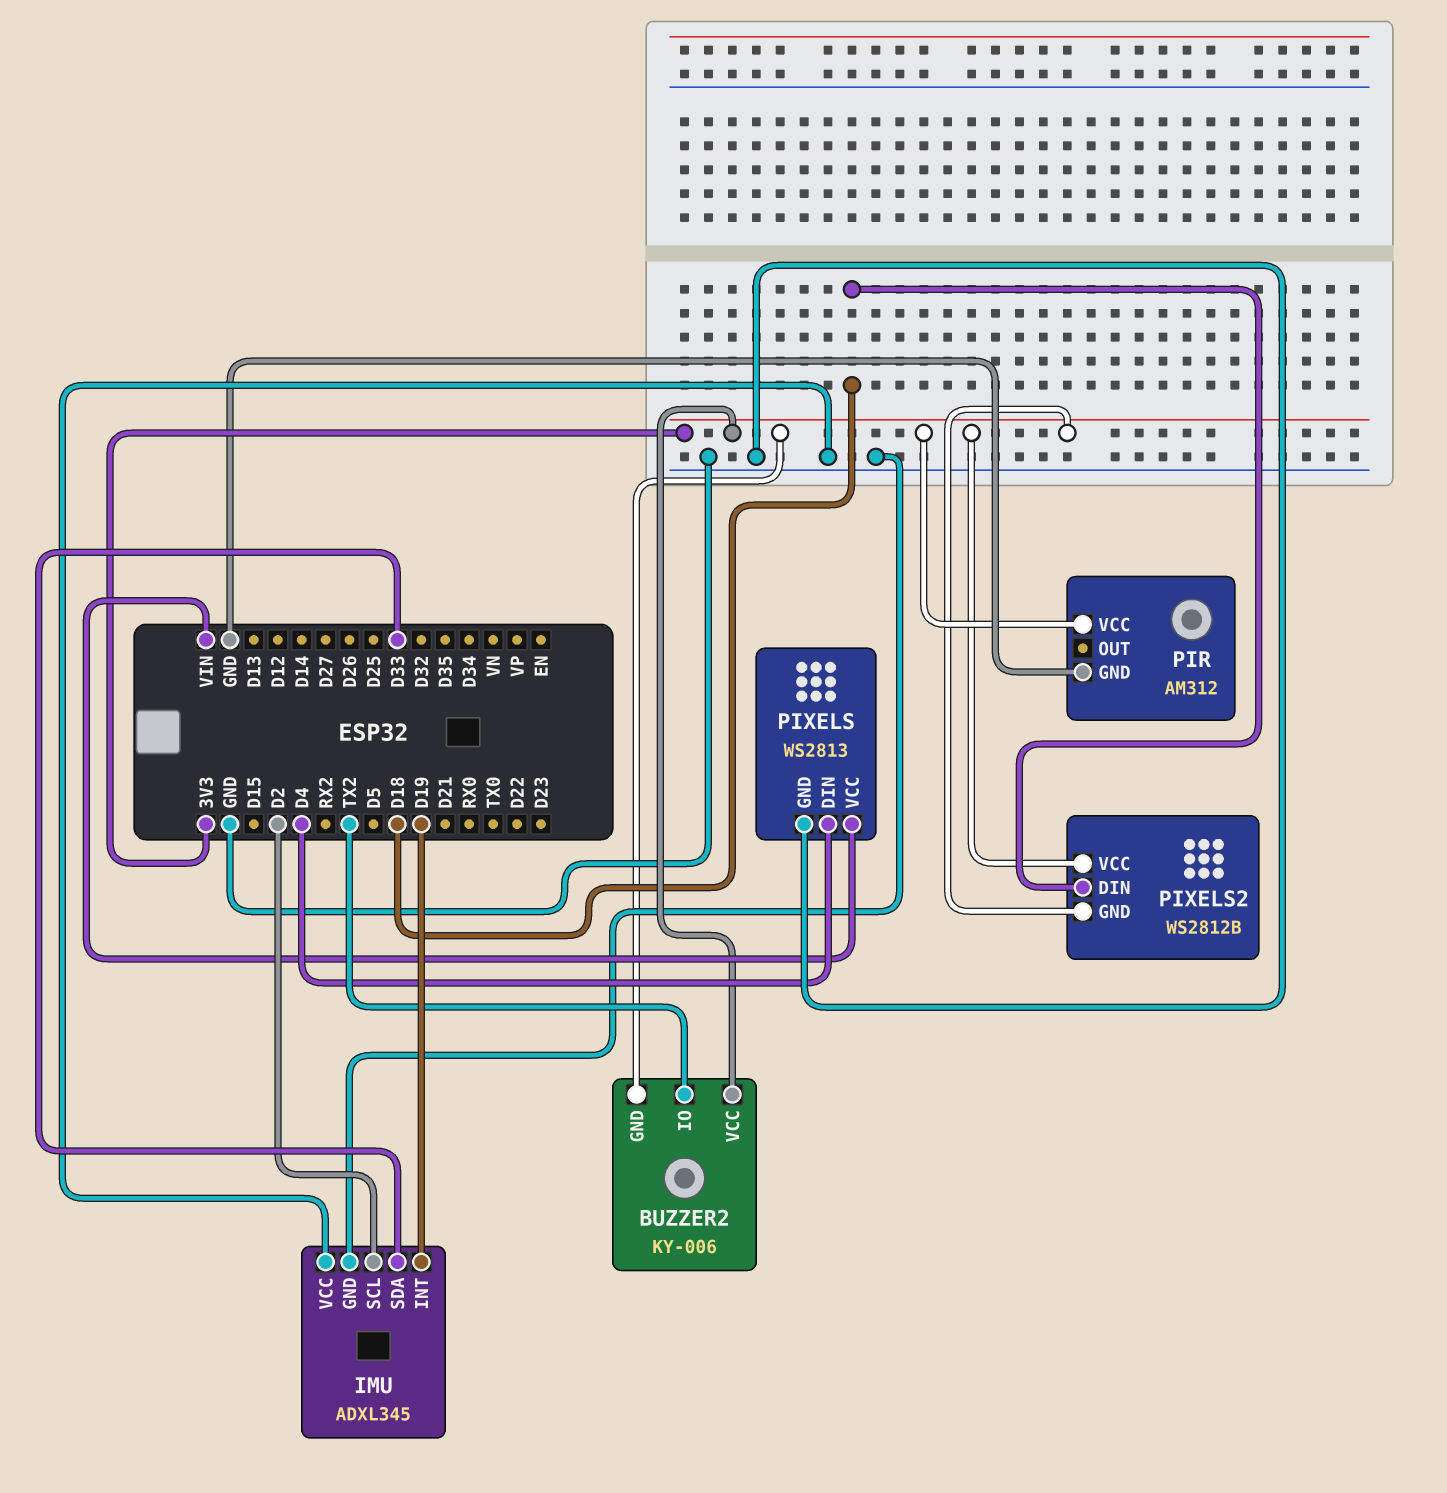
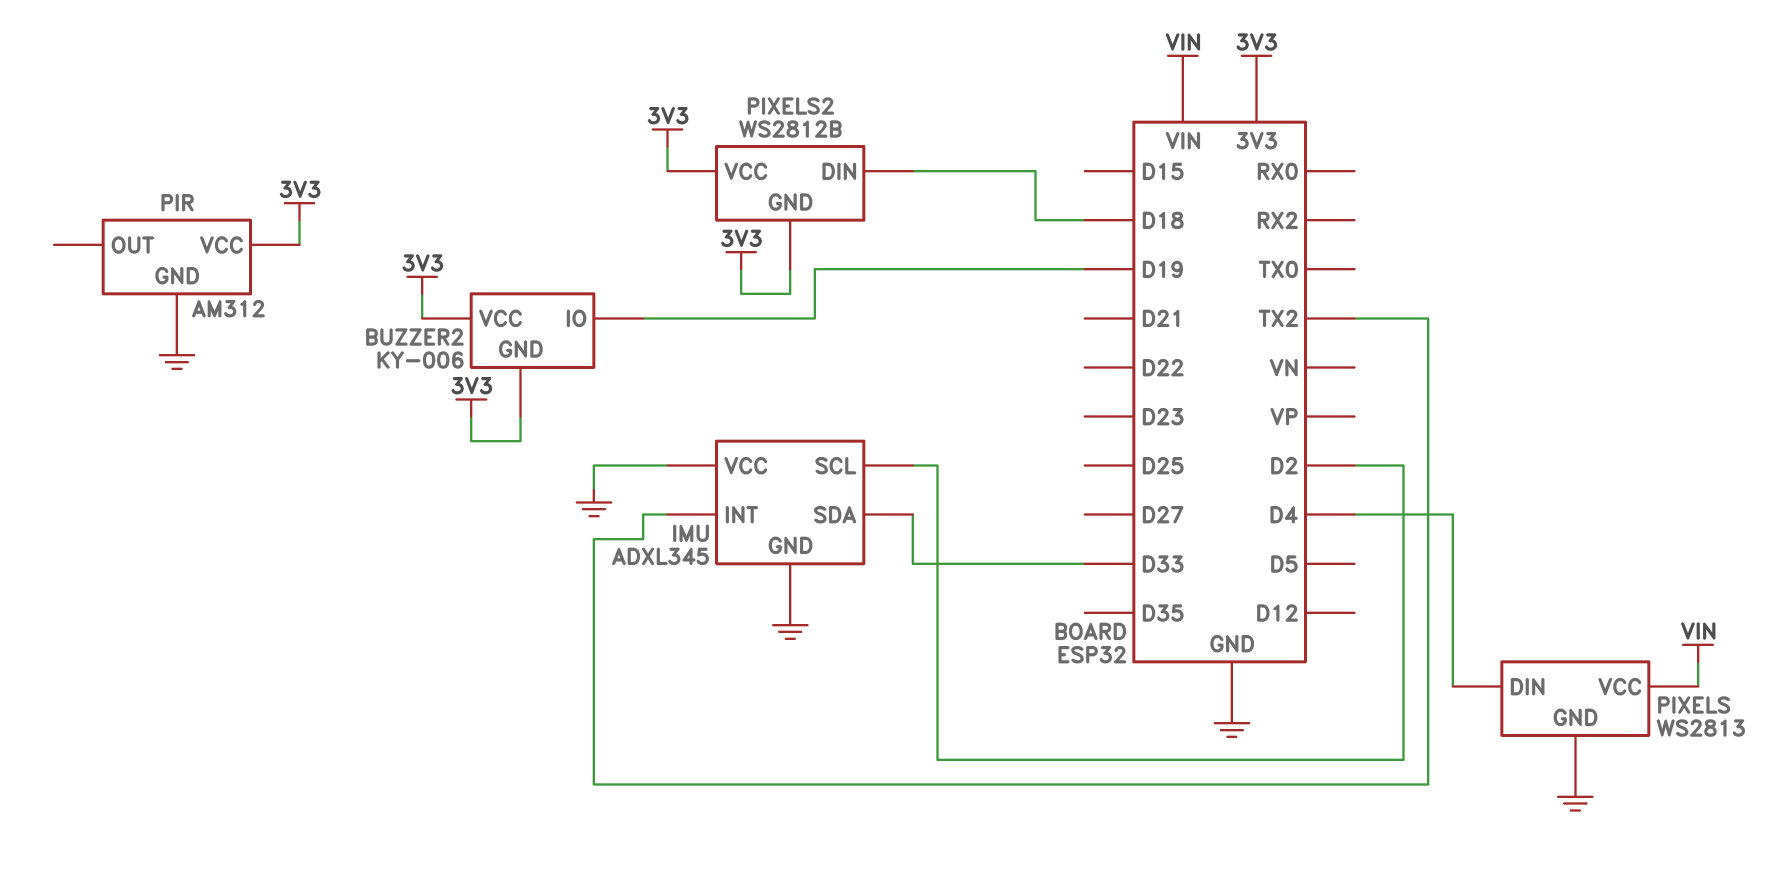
BUZZER2 pin IO: TX2 -> D19
IMU pin INT: D19 -> TX2

